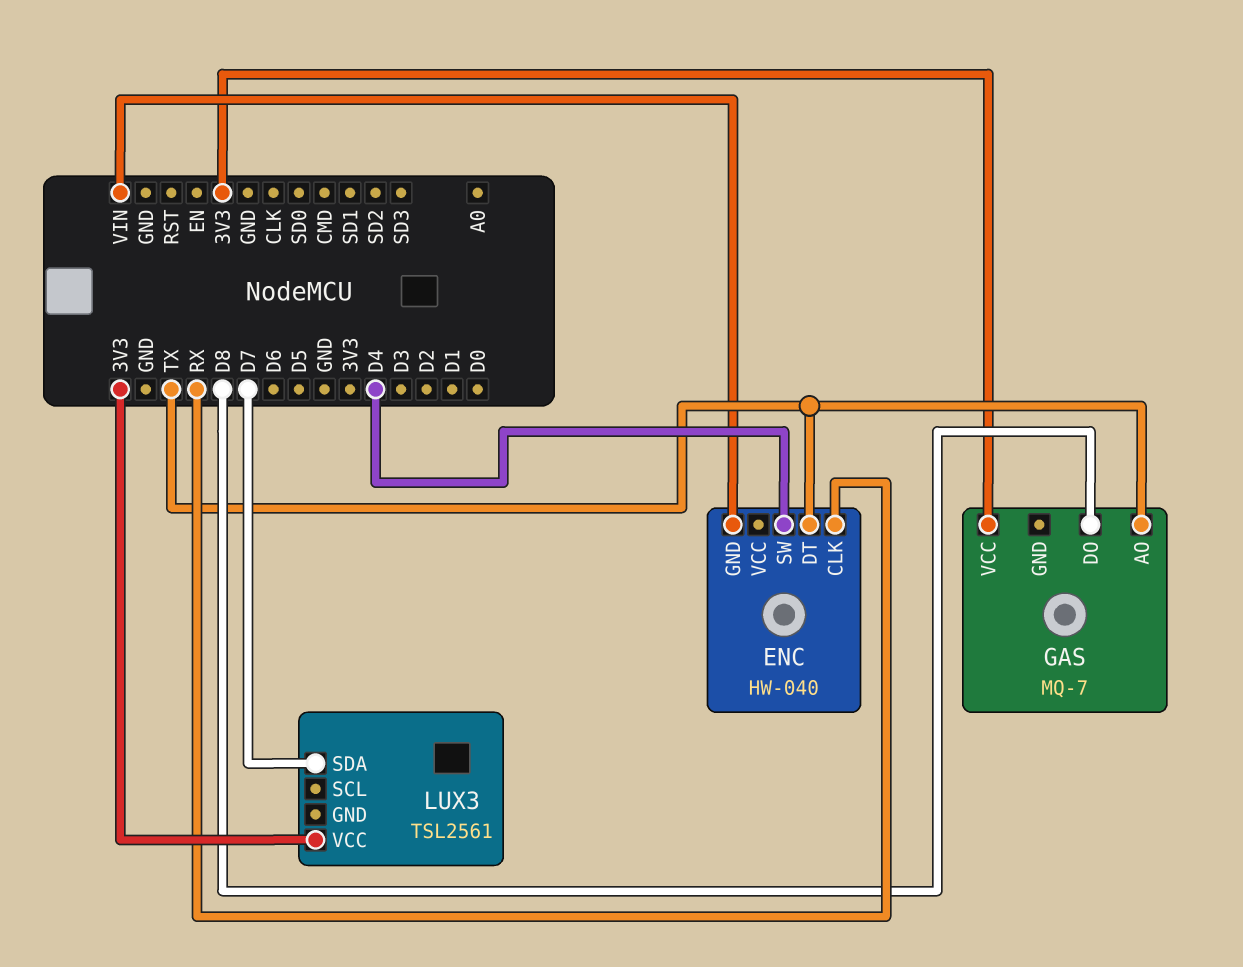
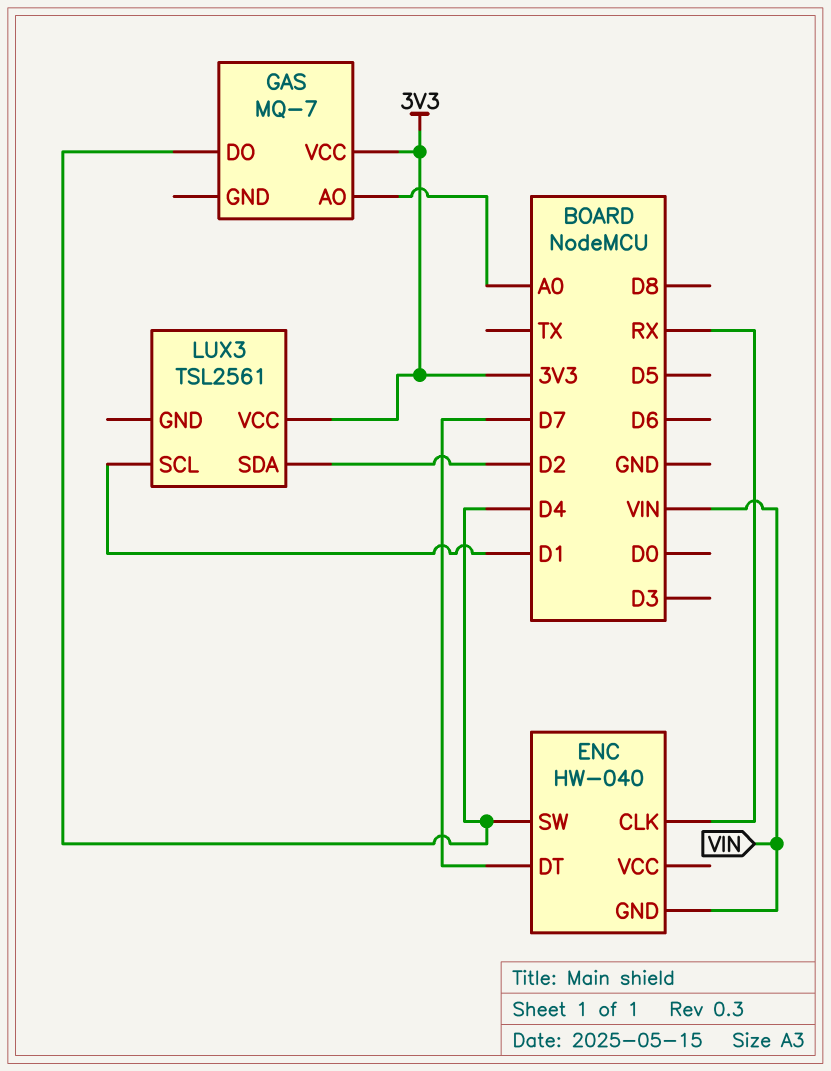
ENC pin DT: TX -> D7
GAS pin AO: TX -> A0
GAS pin DO: D8 -> D4
LUX3 pin SCL: none -> D1
LUX3 pin SDA: D7 -> D2

